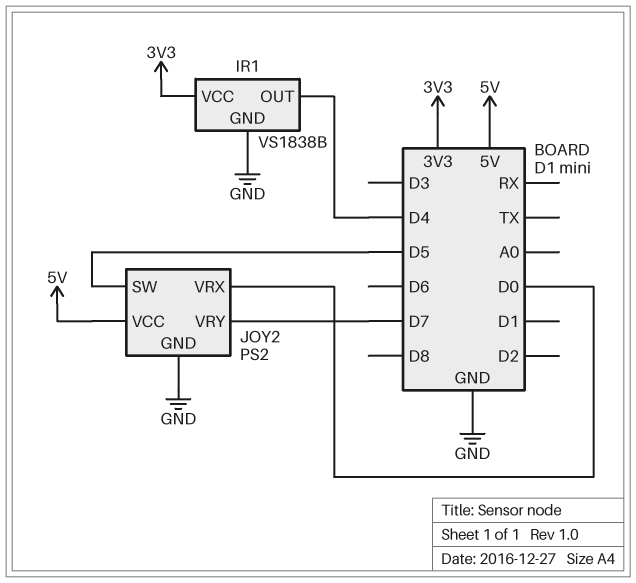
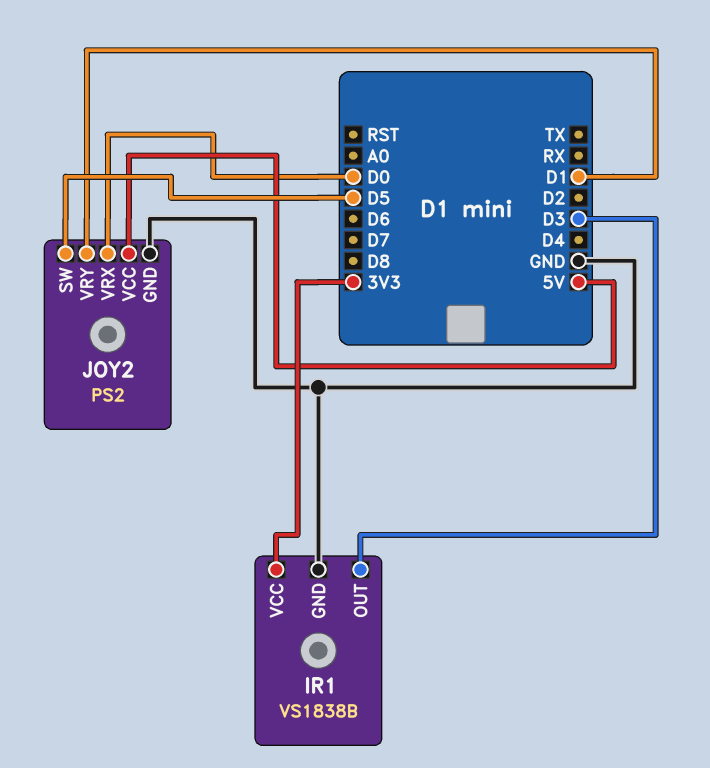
IR1 pin OUT: D4 -> D3
JOY2 pin VRY: D7 -> D1

